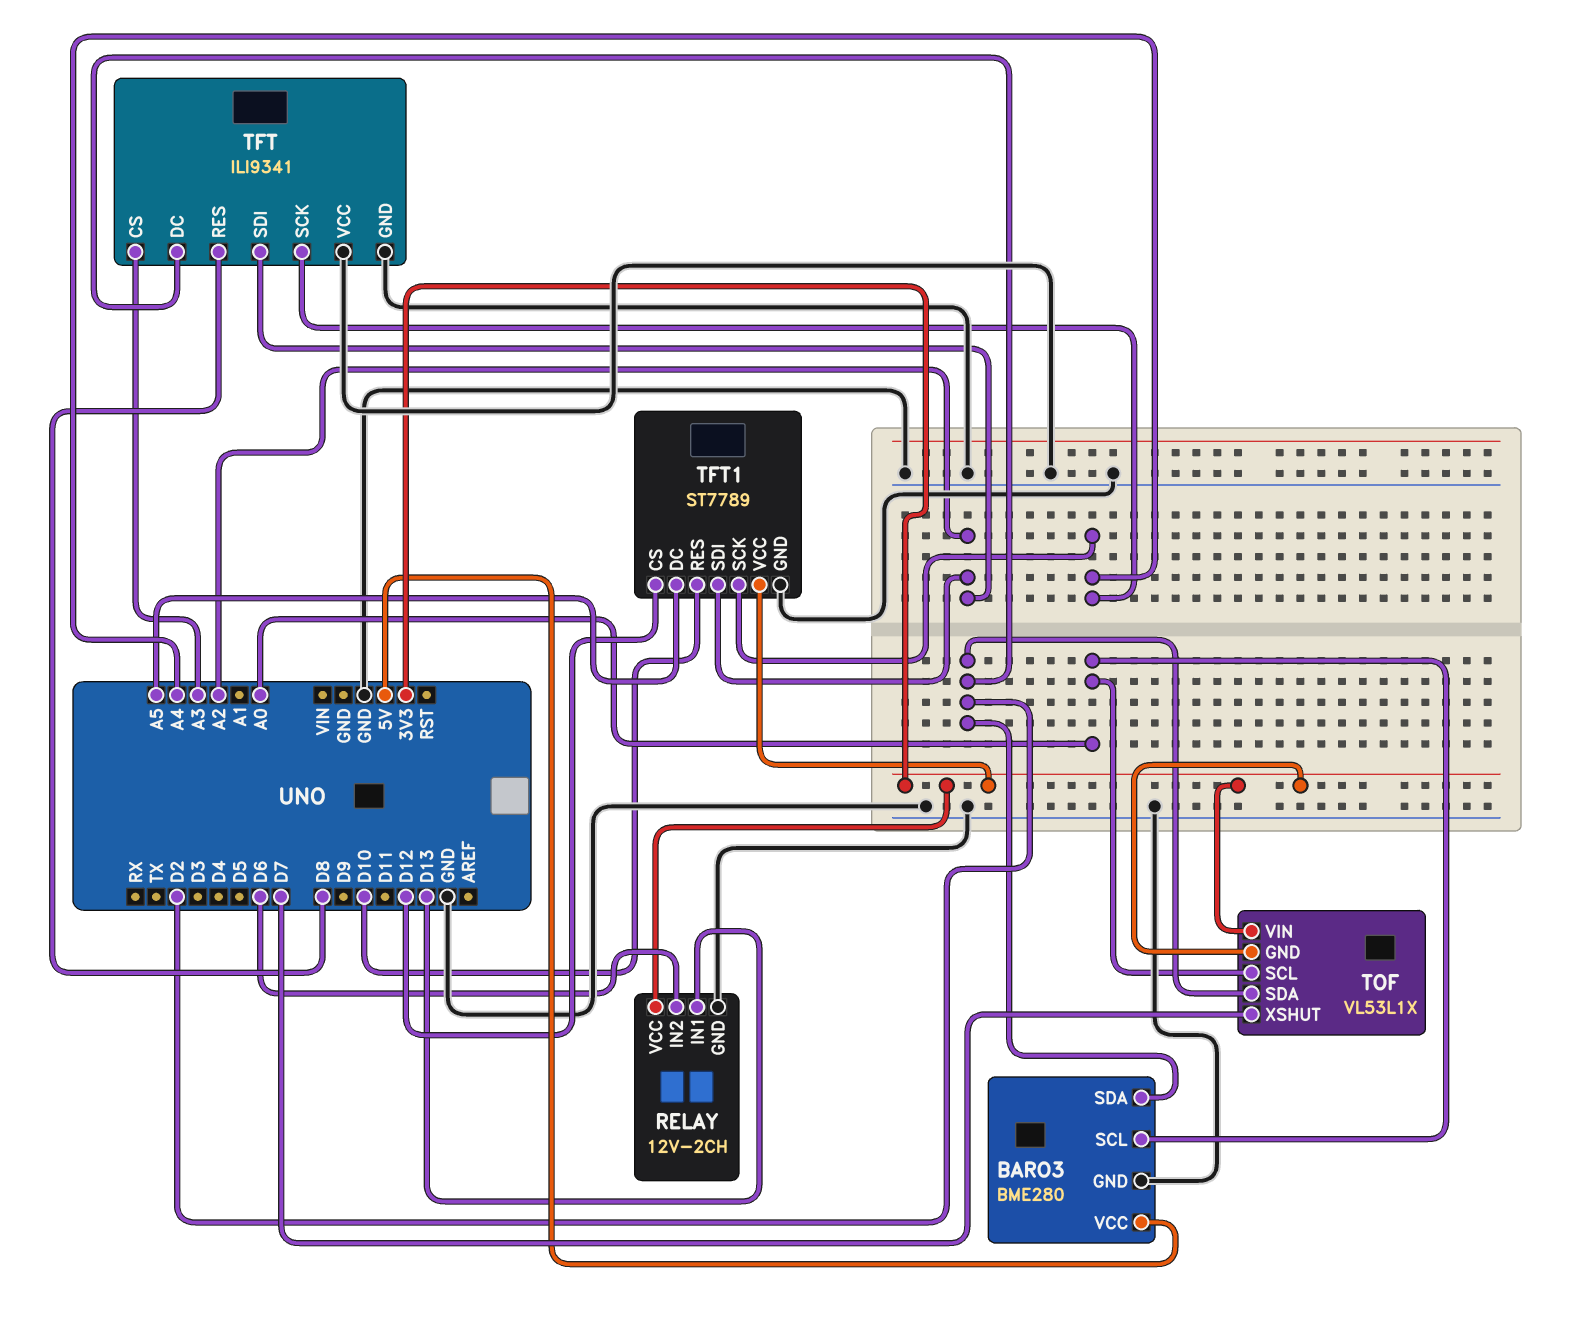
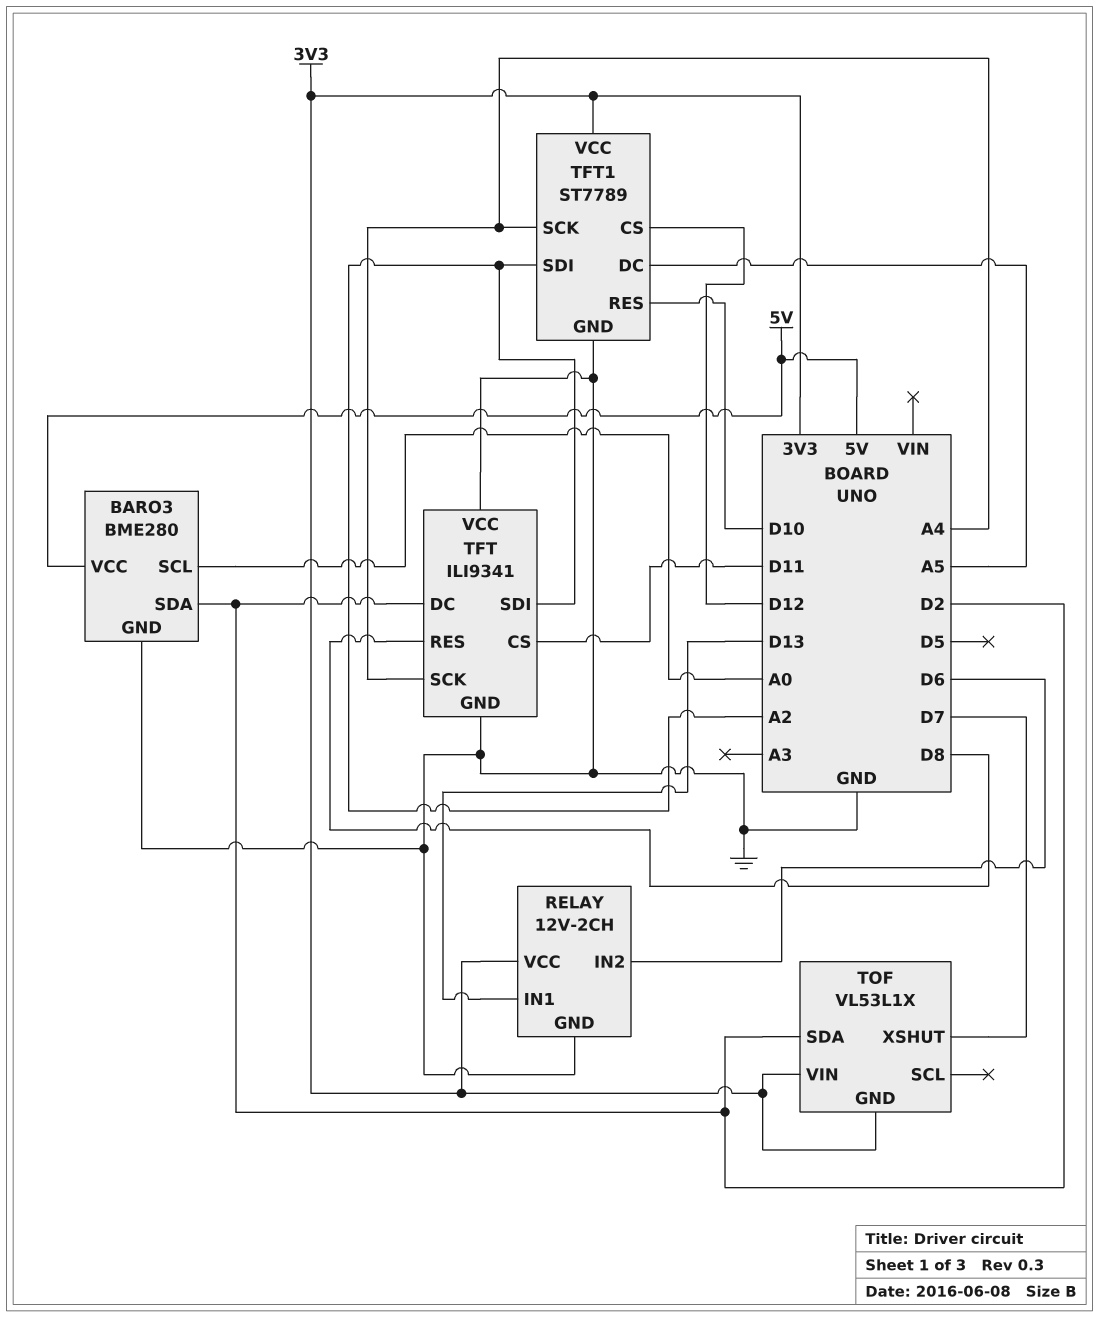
TFT pin CS: A3 -> D11
TOF pin SCL: A0 -> none

